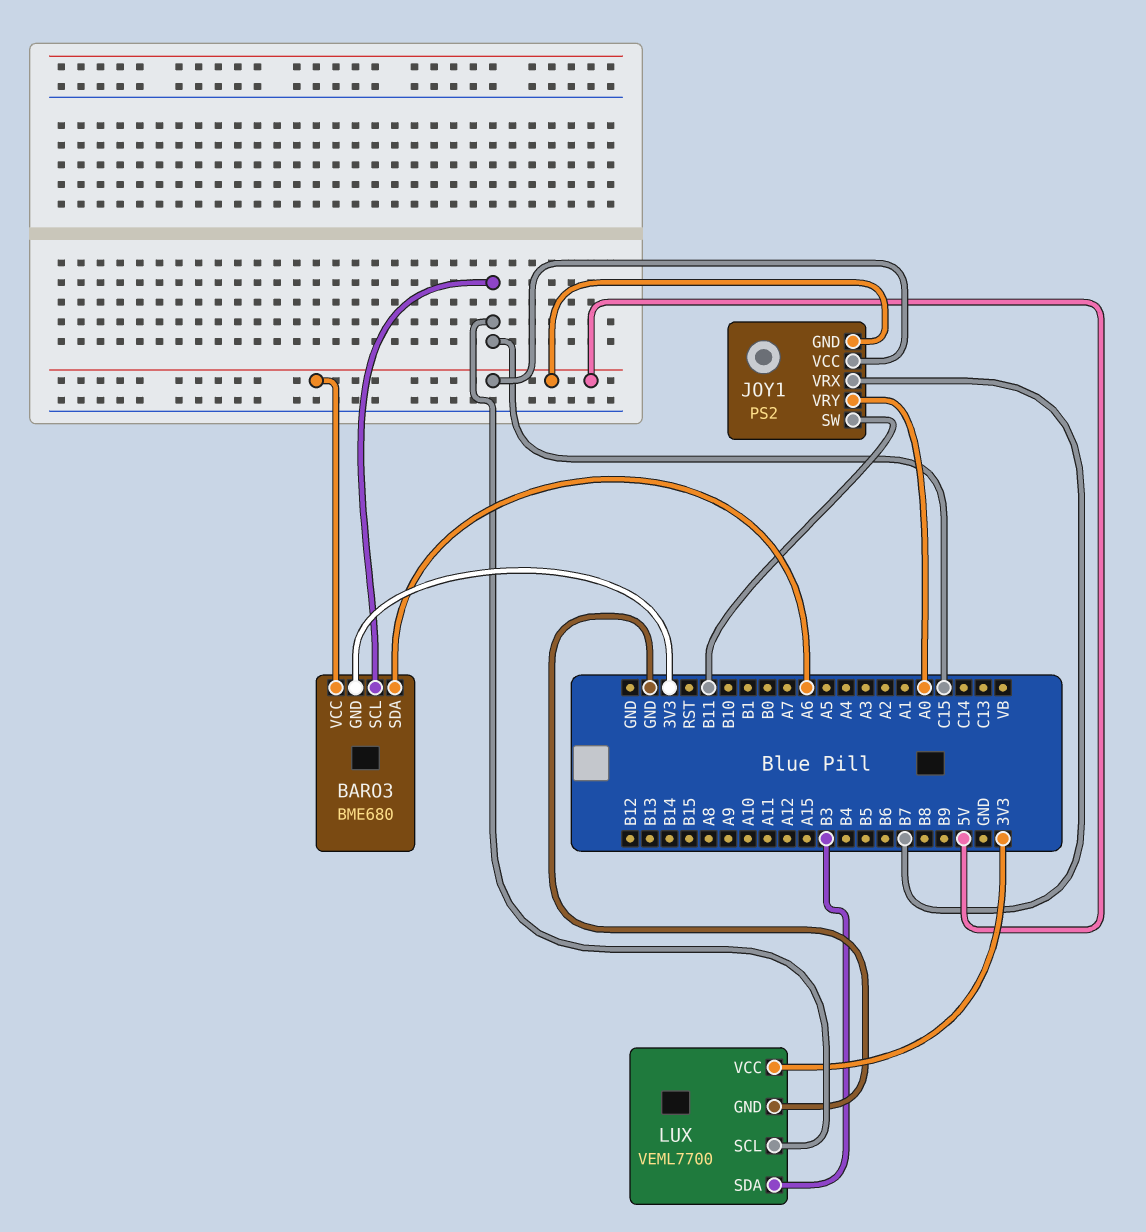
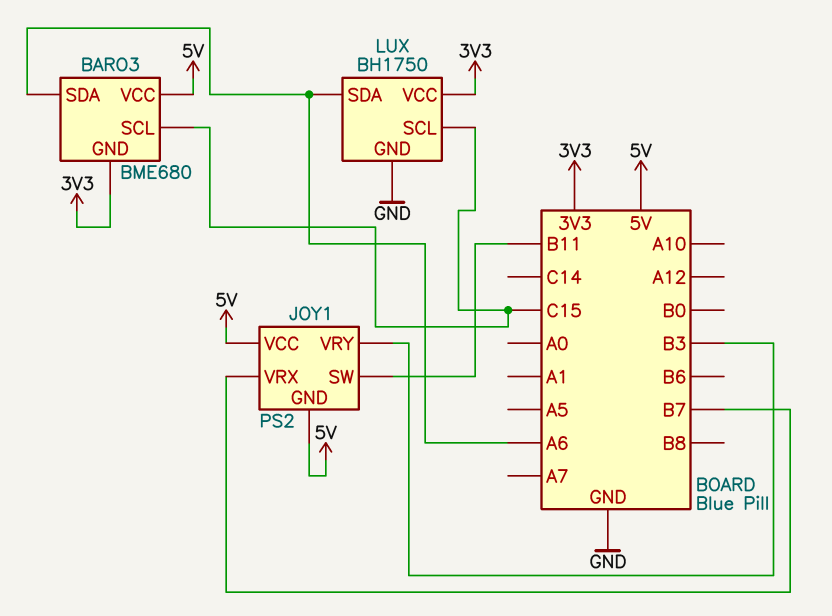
JOY1 pin VRY: A0 -> B3
LUX: VEML7700 -> BH1750
LUX pin SDA: B3 -> A6

